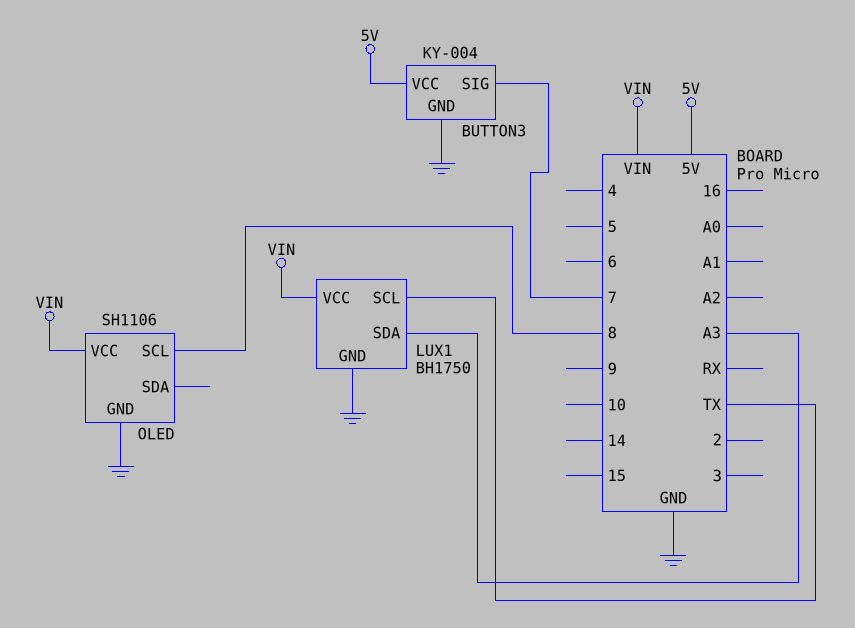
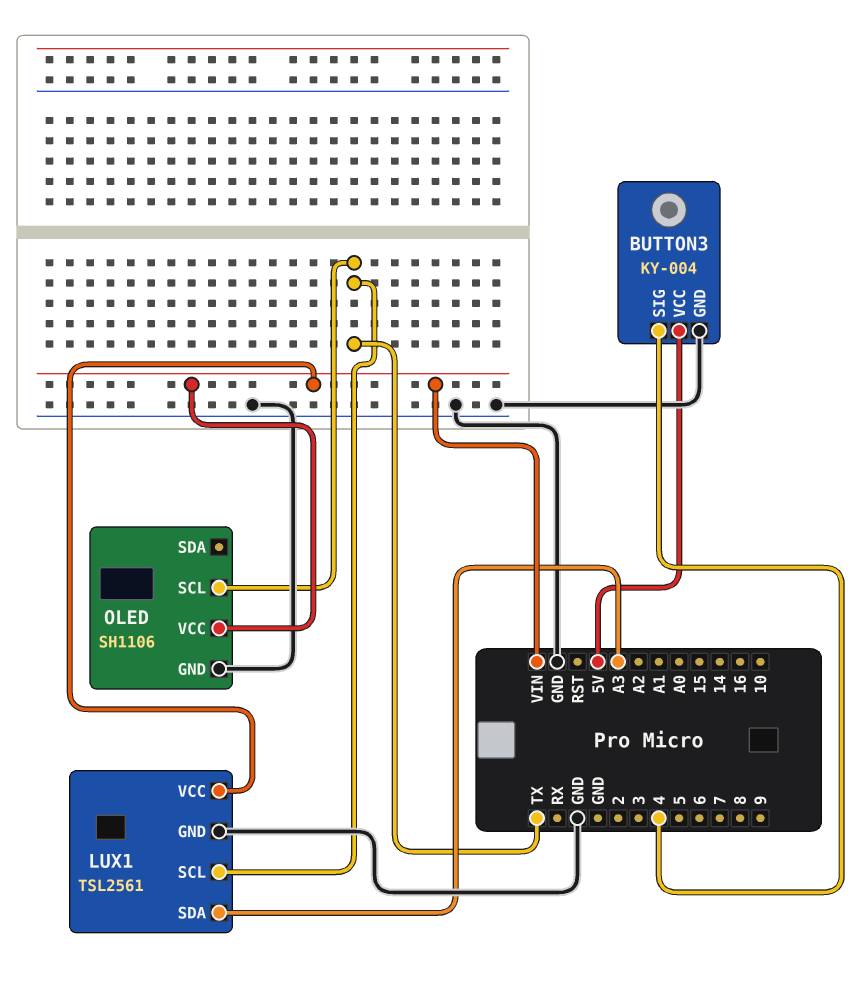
BUTTON3 pin SIG: 7 -> 4
LUX1: BH1750 -> TSL2561
OLED pin SCL: 8 -> TX

